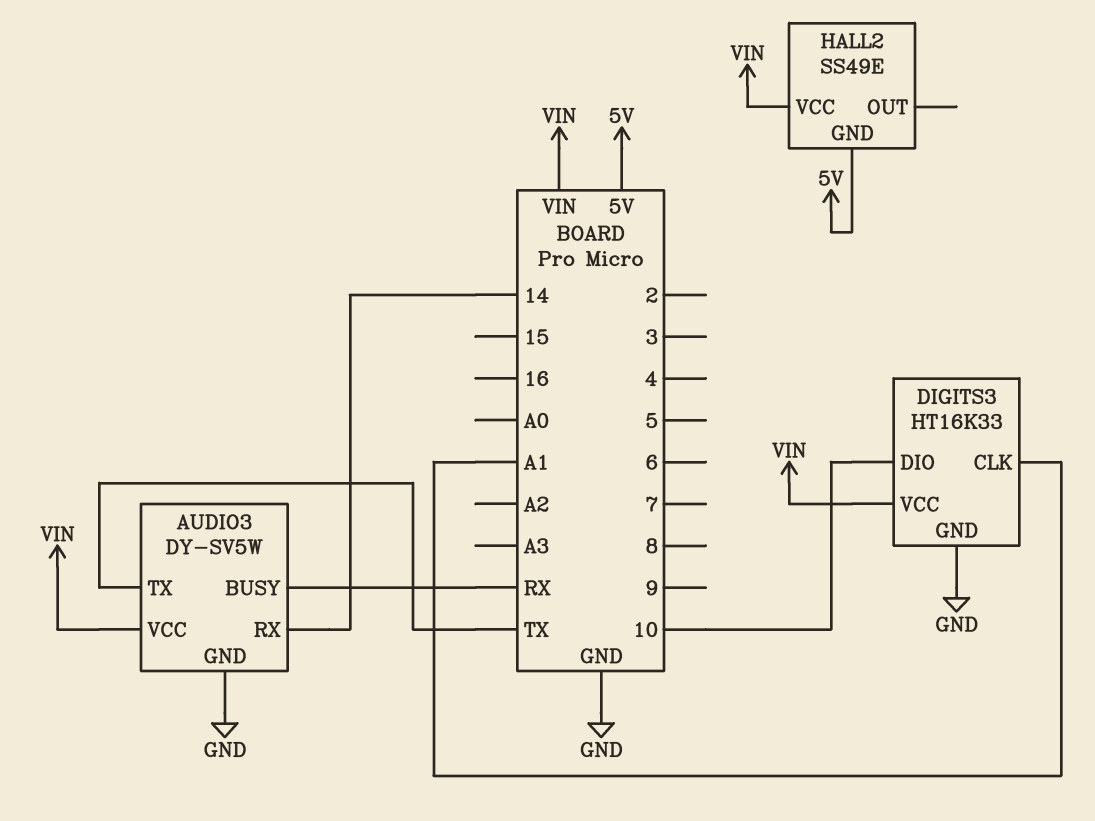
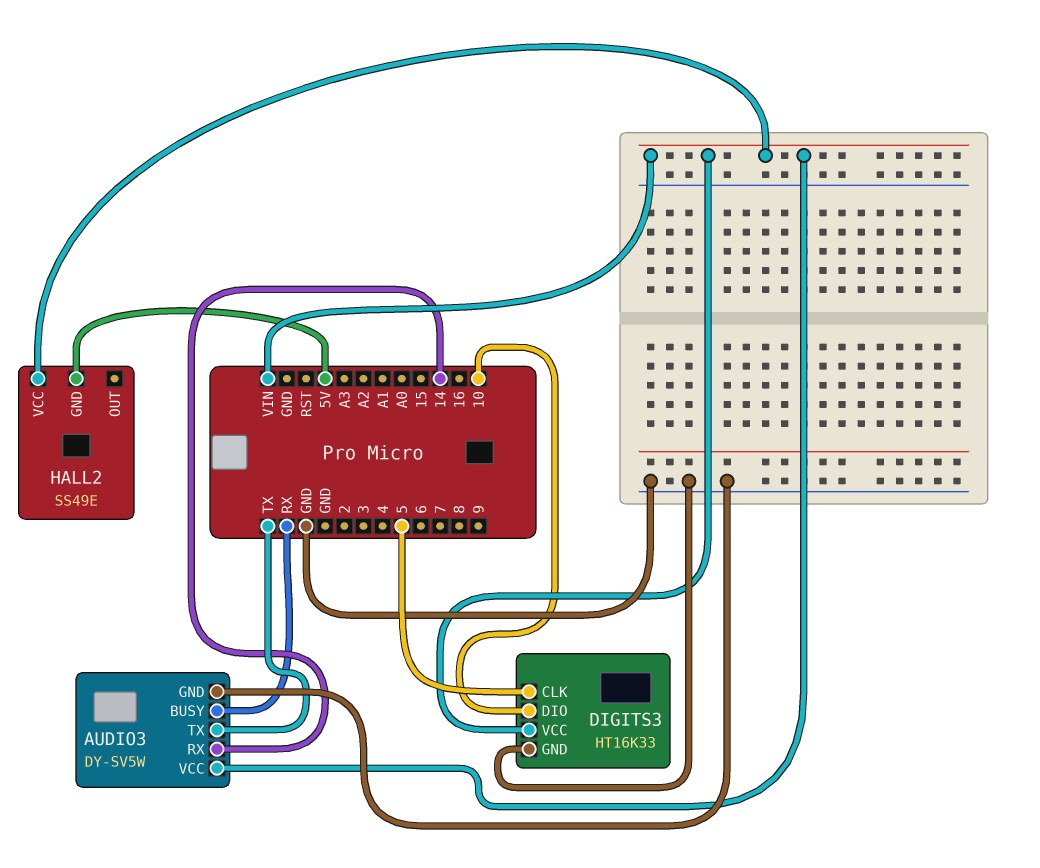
DIGITS3 pin CLK: A1 -> 5

